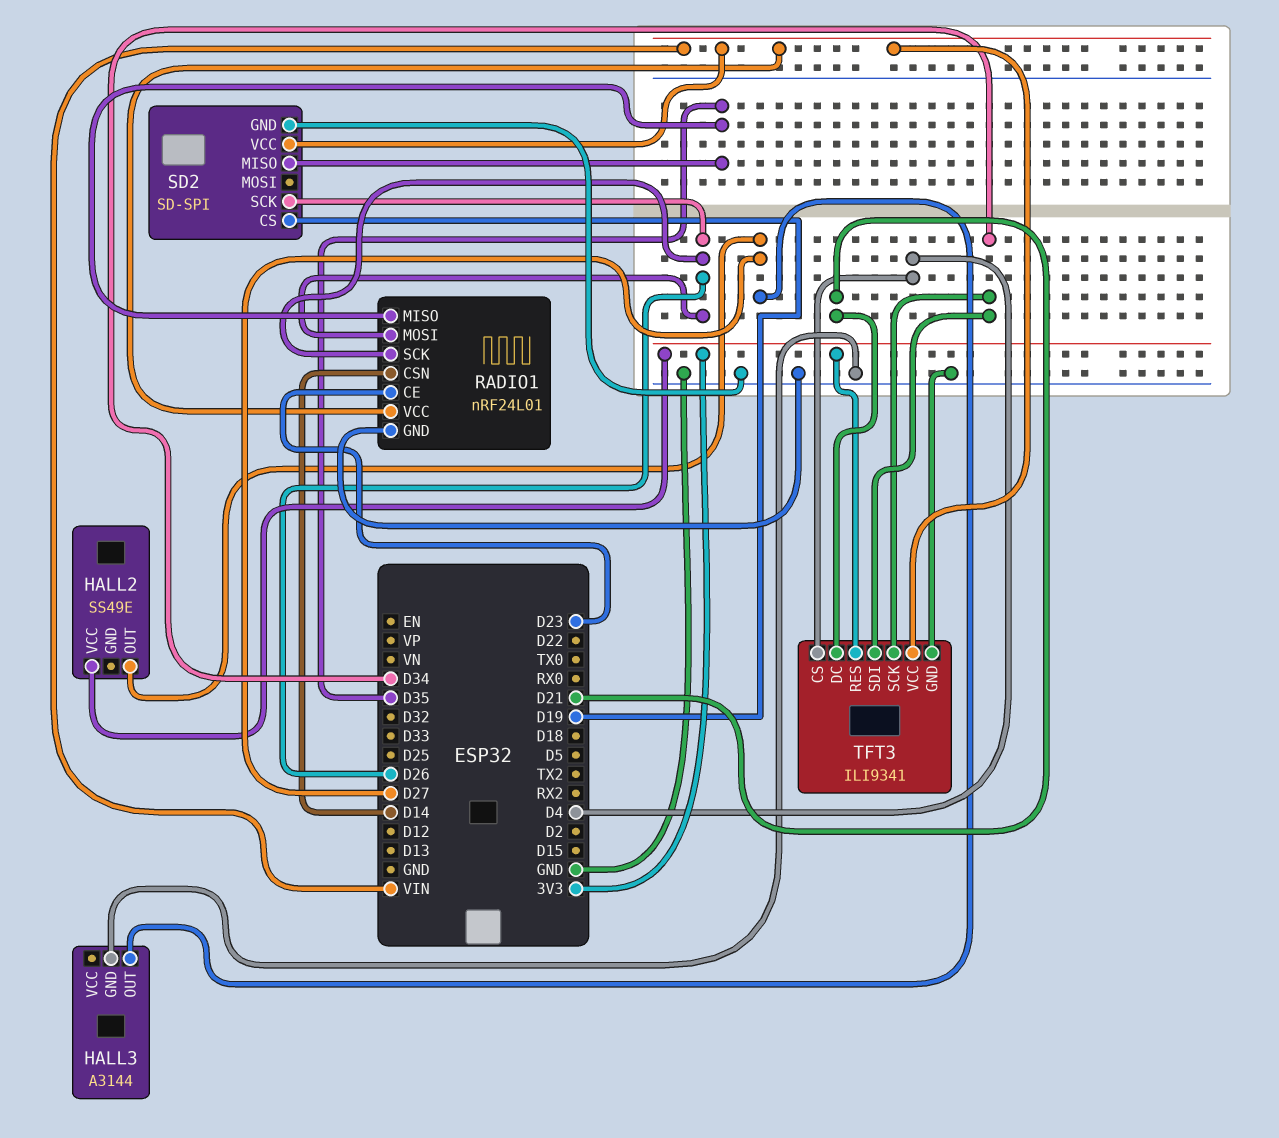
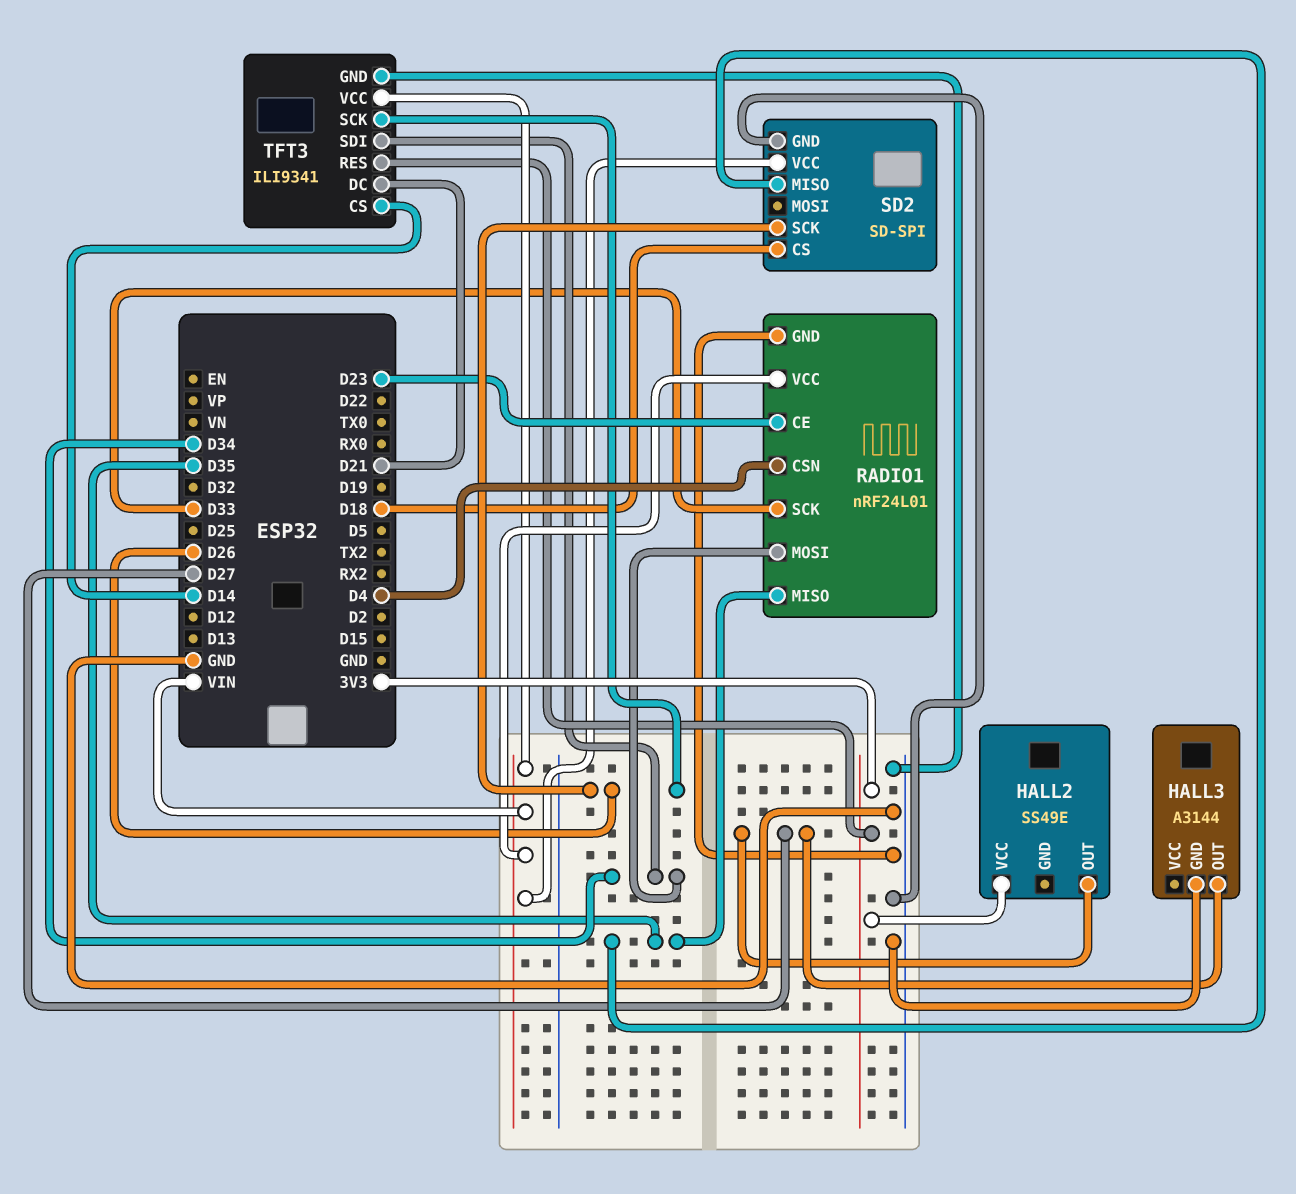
RADIO1 pin CSN: D14 -> D4
RADIO1 pin MOSI: D26 -> D34
RADIO1 pin SCK: D26 -> D33
SD2 pin CS: D19 -> D18
TFT3 pin CS: D4 -> D14
TFT3 pin SCK: D34 -> D26

